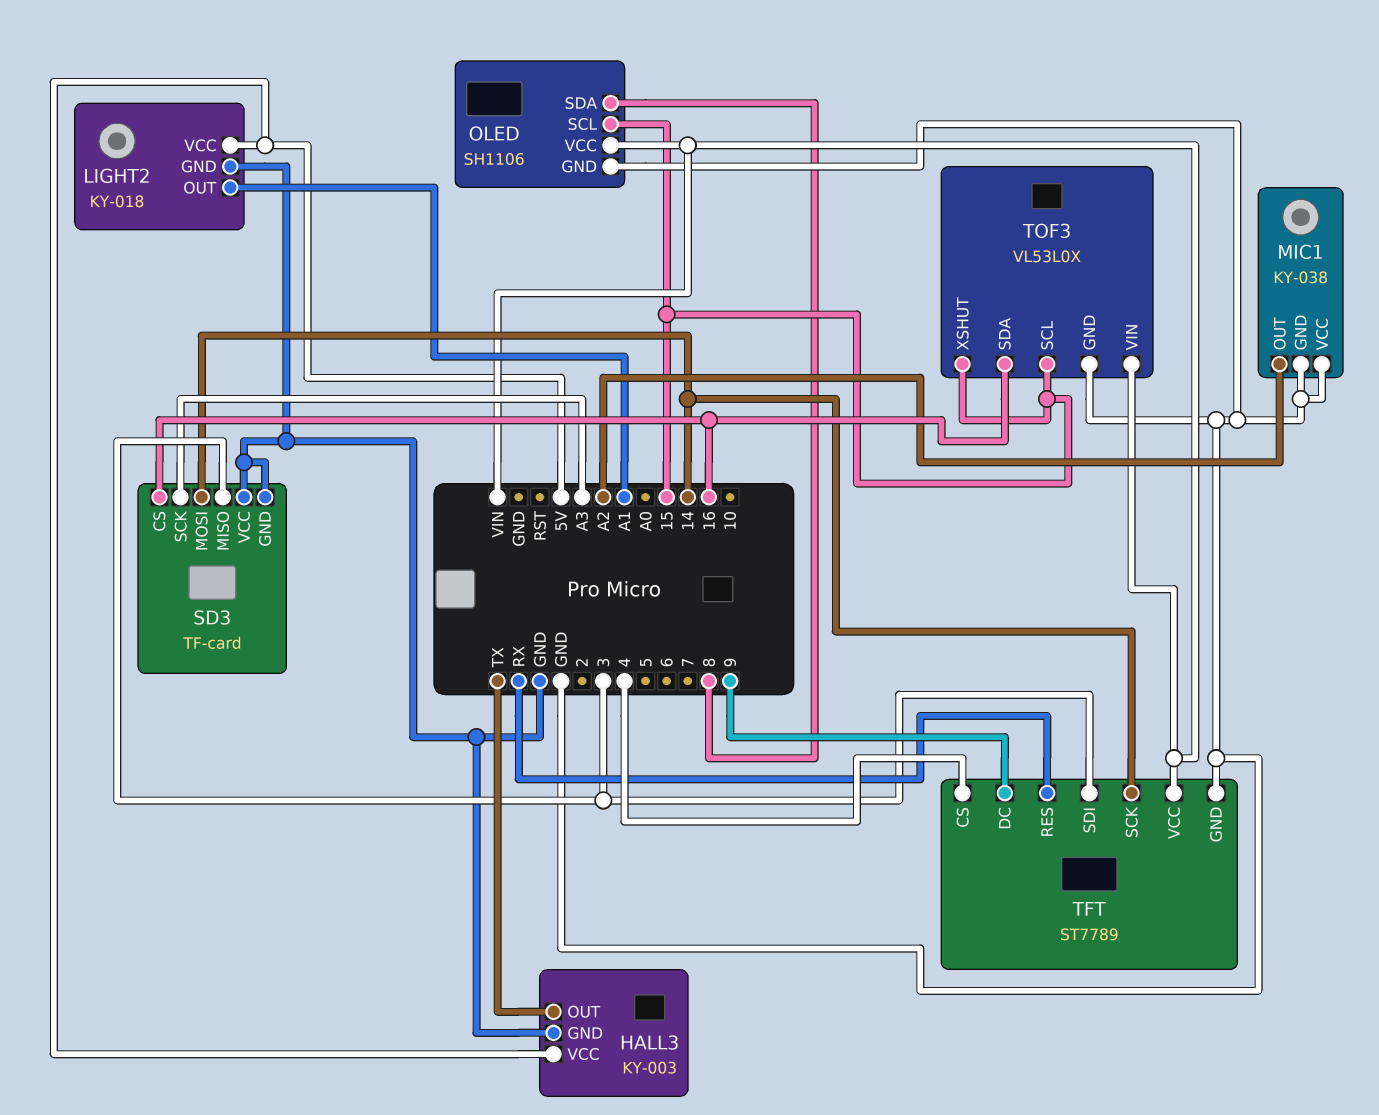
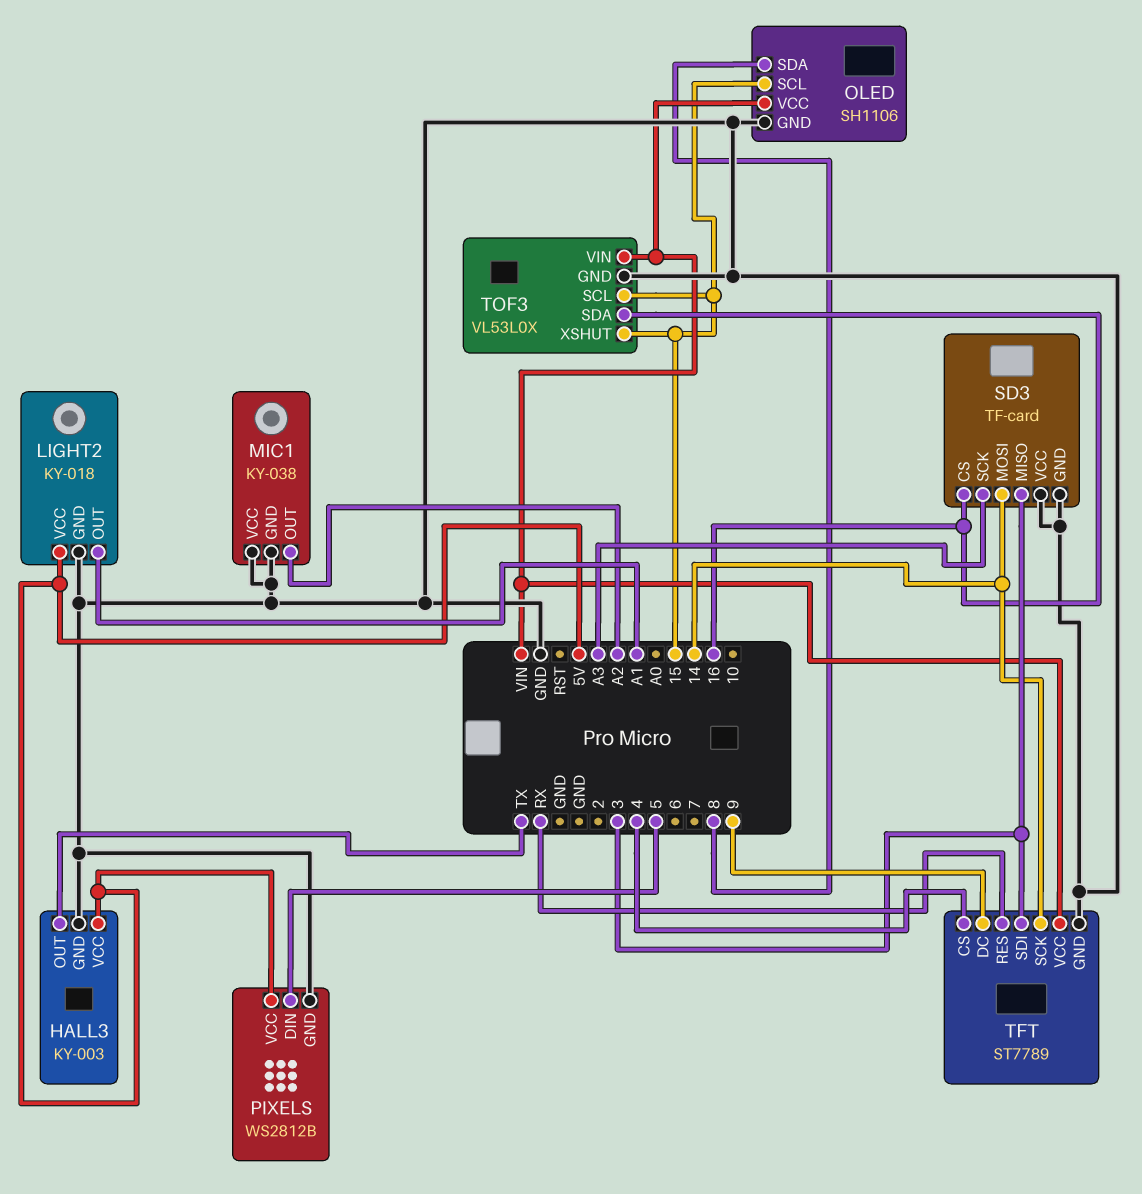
PIXELS: none -> WS2812B
PIXELS pin DIN: none -> 5
PIXELS pin GND: none -> GND
PIXELS pin VCC: none -> 5V

